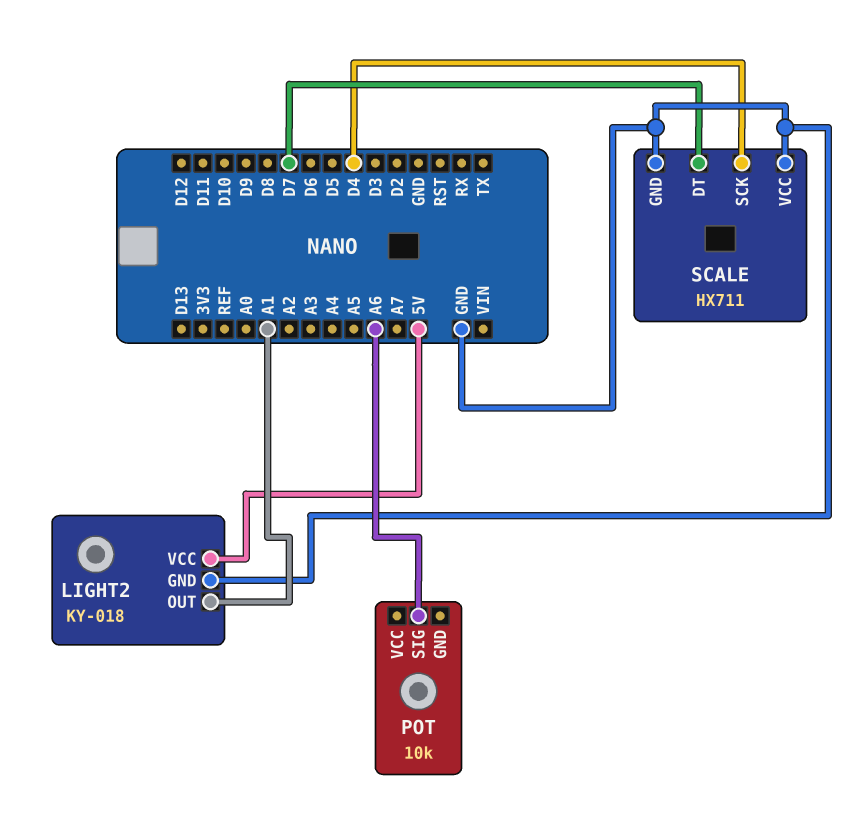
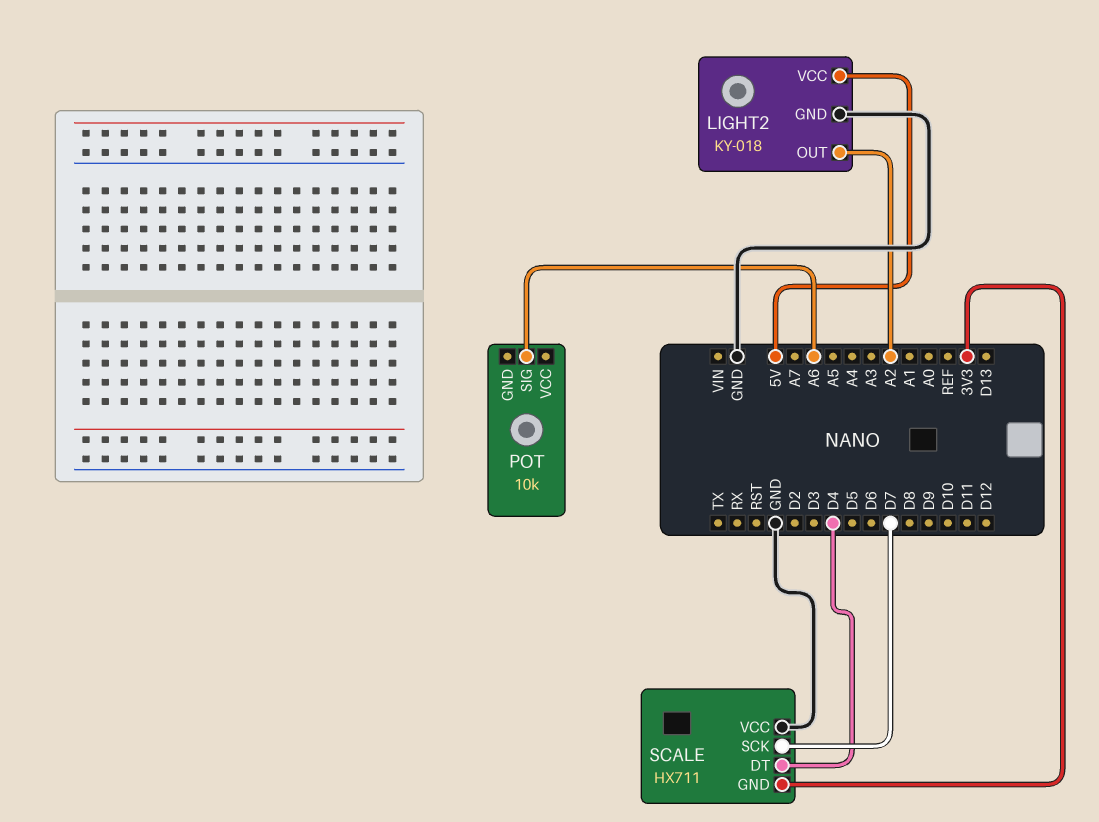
LIGHT2 pin OUT: A1 -> A2
SCALE pin DT: D7 -> D4
SCALE pin GND: GND -> 3V3
SCALE pin SCK: D4 -> D7

